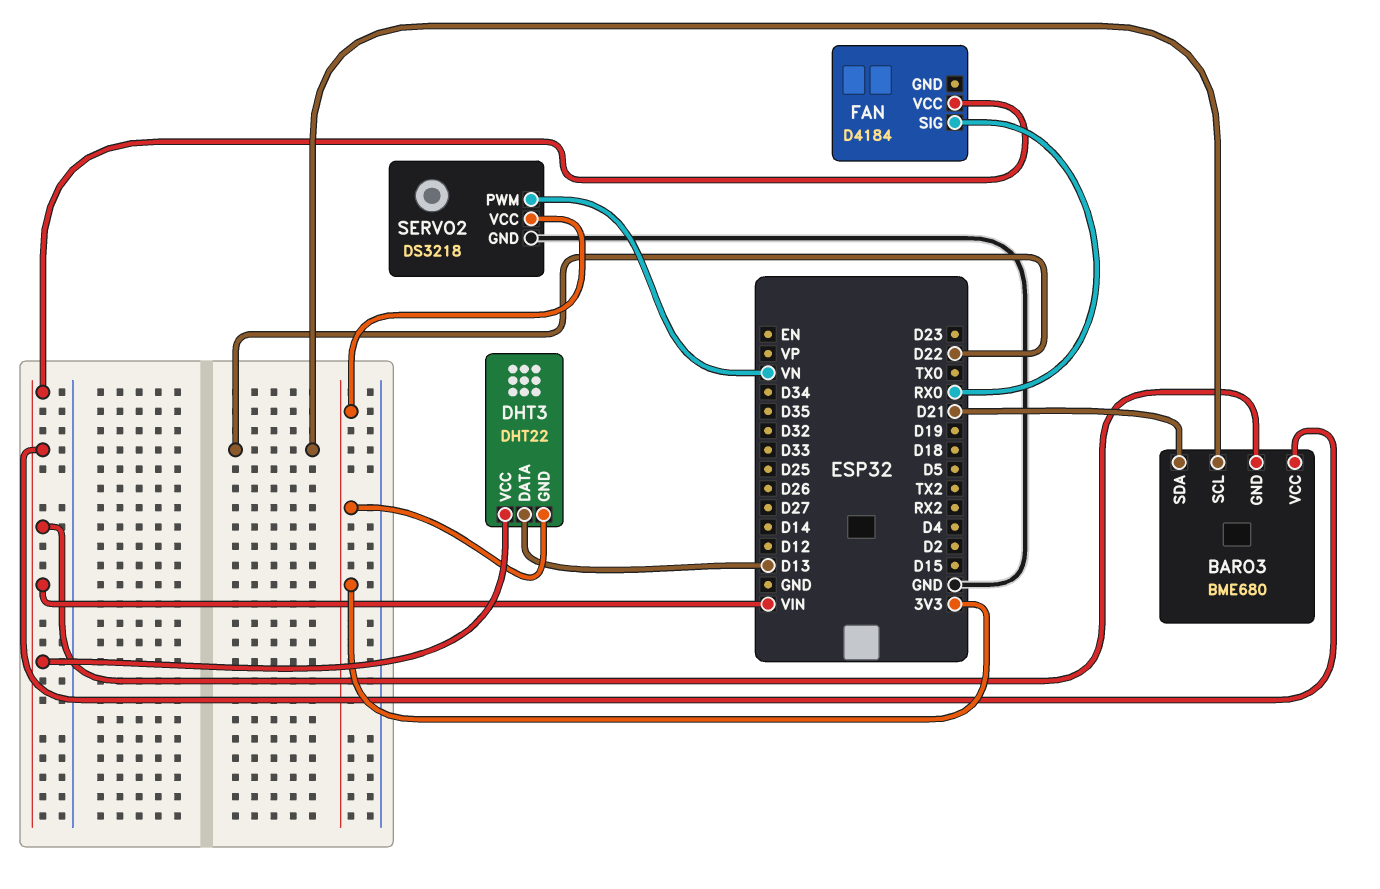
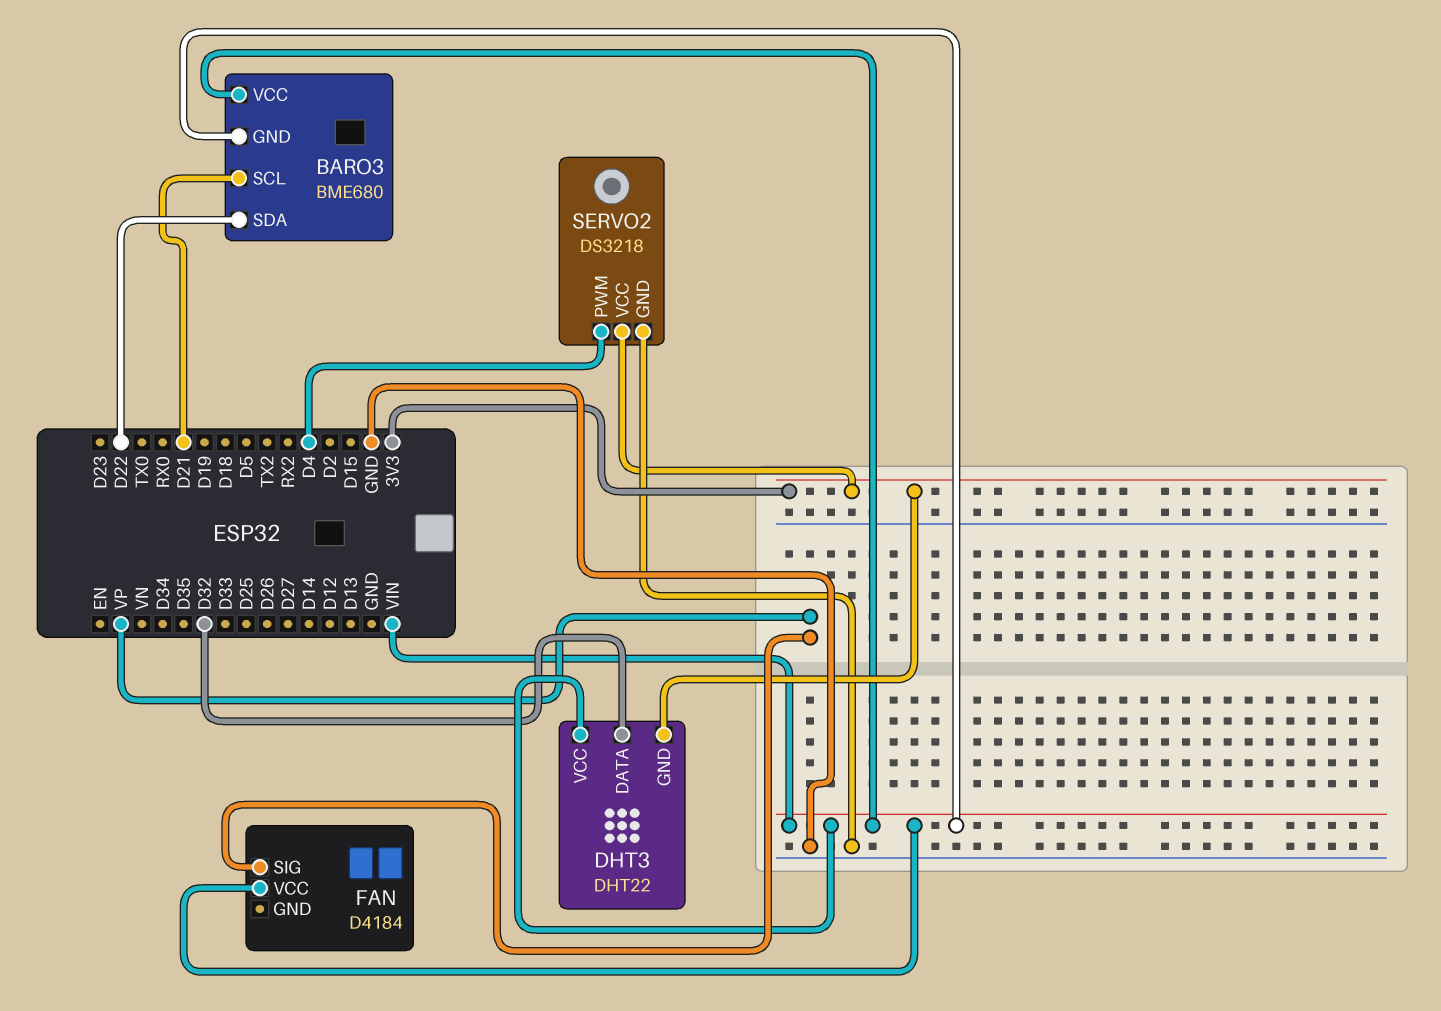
BARO3 pin SCL: D22 -> D21
BARO3 pin SDA: D21 -> D22
DHT3 pin DATA: D13 -> D32
FAN pin SIG: RX0 -> VP
SERVO2 pin PWM: VN -> D4

